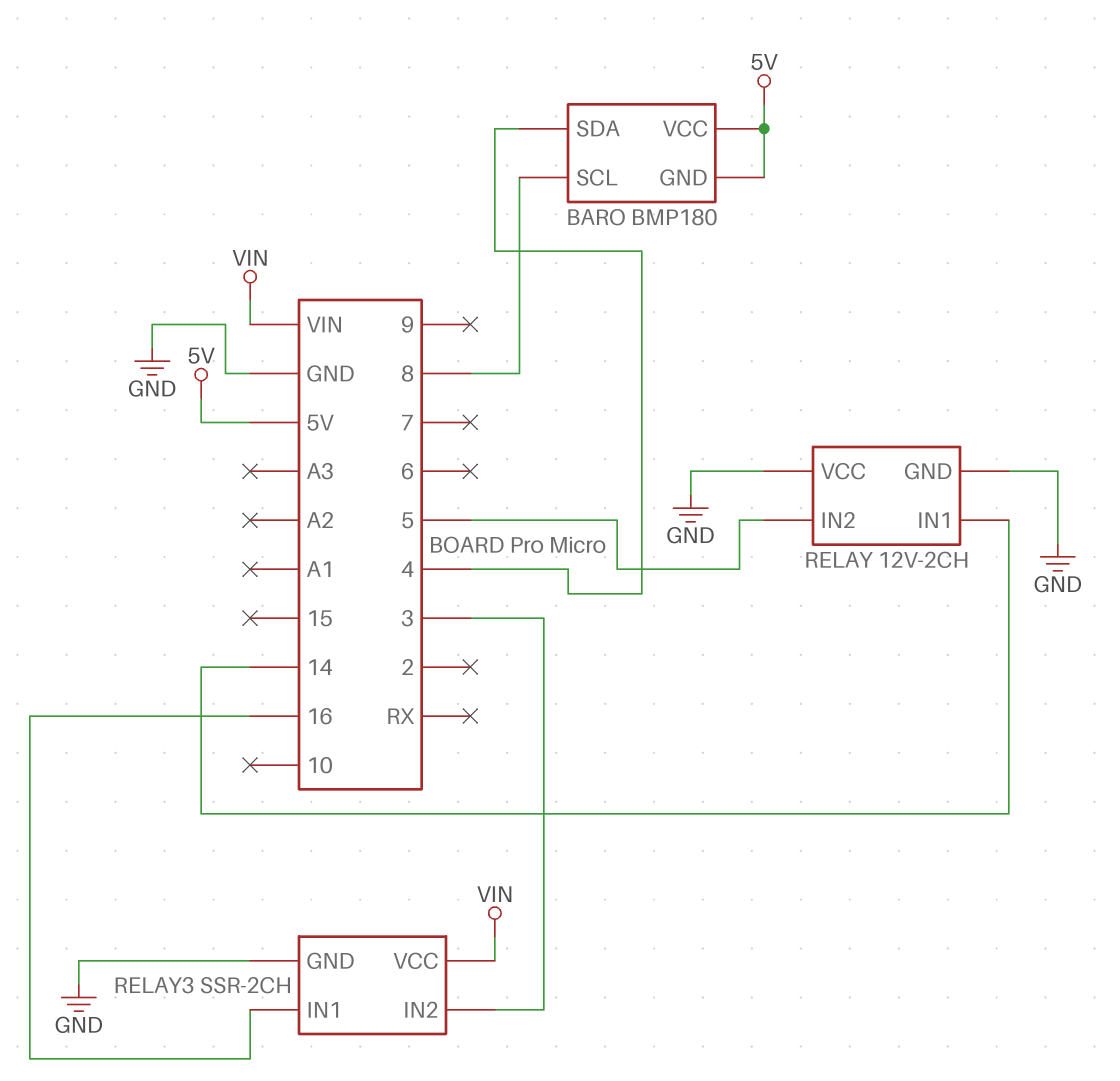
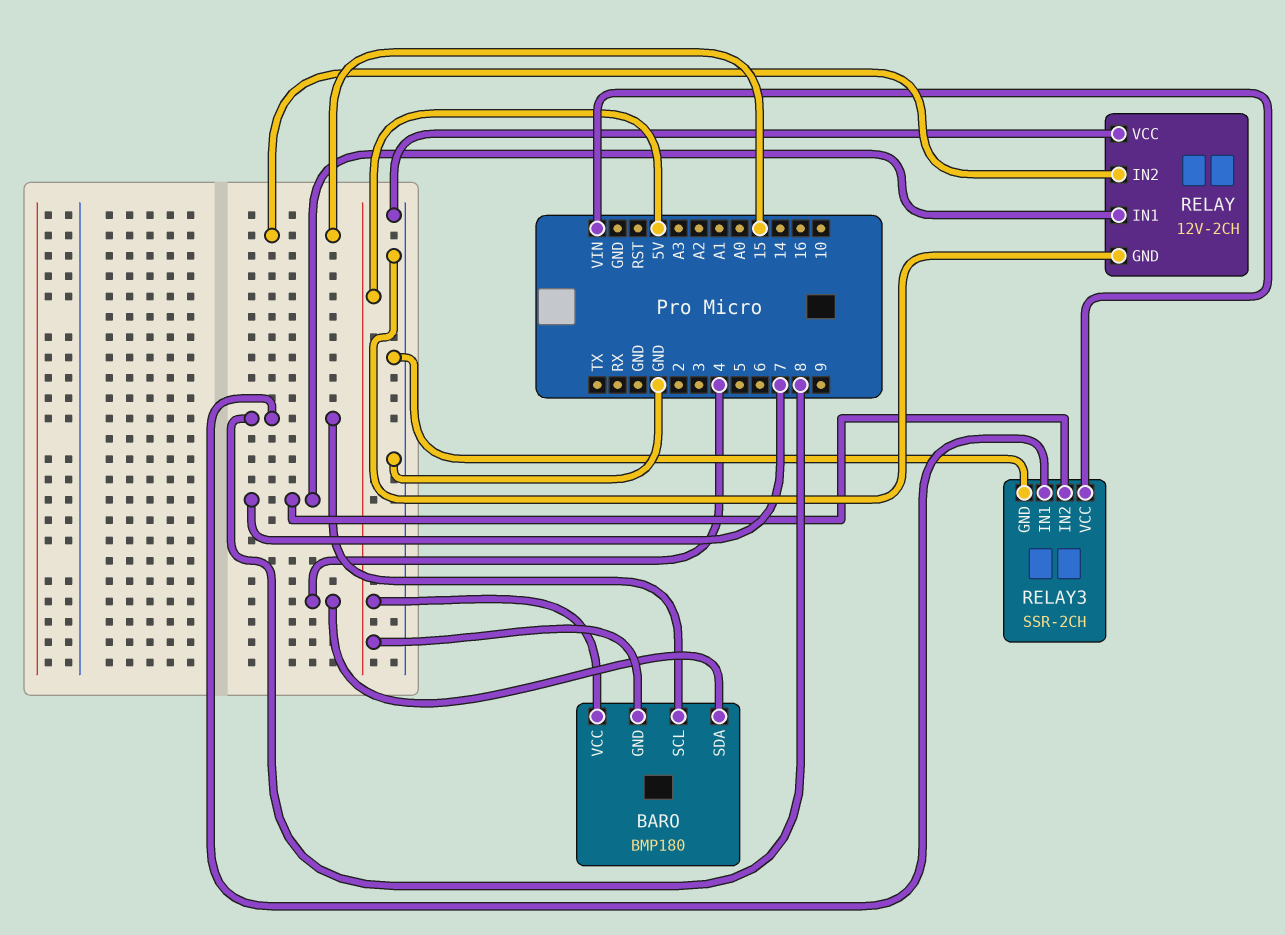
RELAY pin IN1: 14 -> 7
RELAY pin IN2: 5 -> 15
RELAY3 pin IN1: 16 -> 8
RELAY3 pin IN2: 3 -> 7

